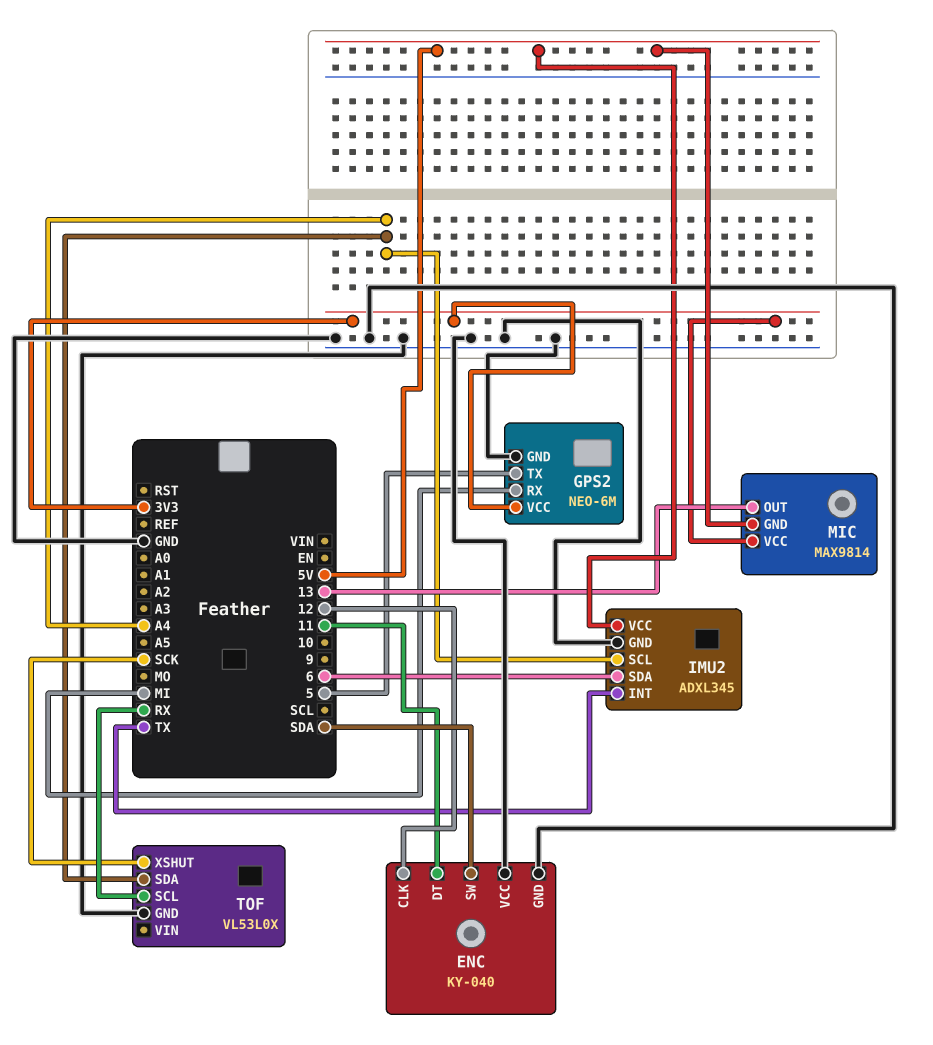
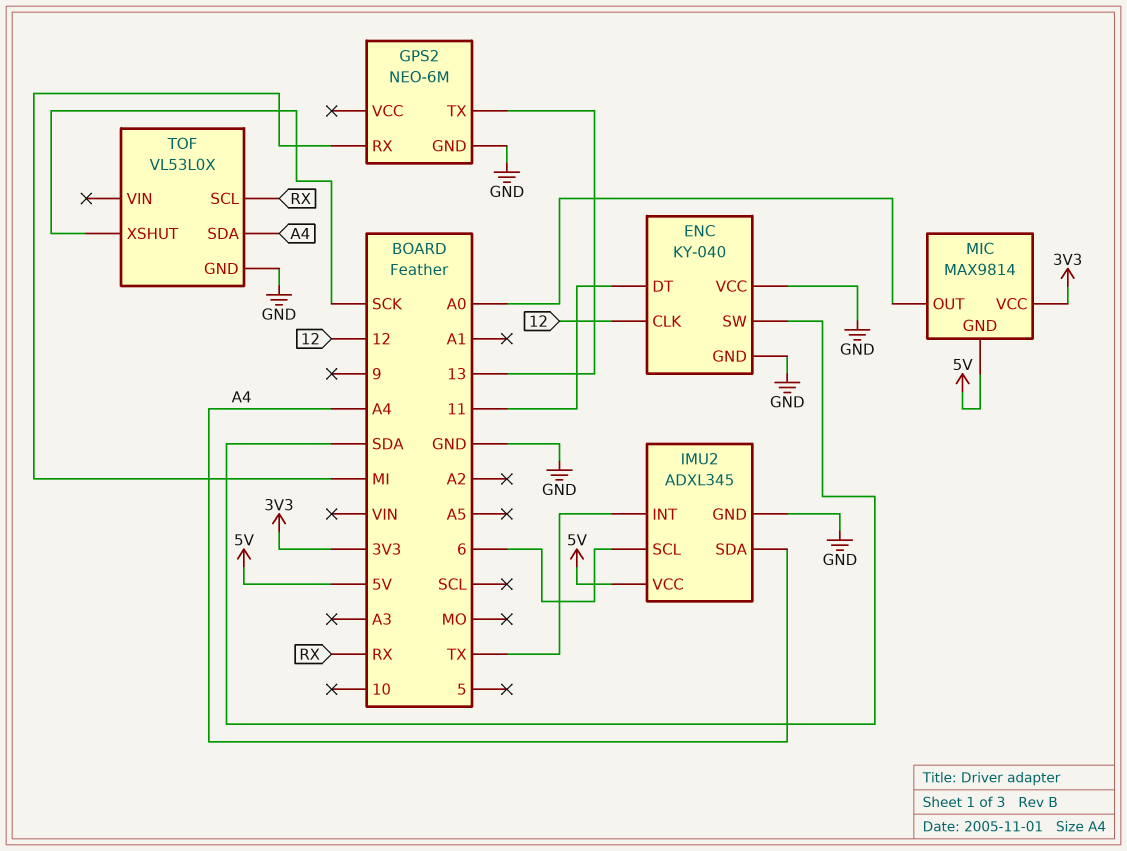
GPS2 pin TX: 5 -> 13
GPS2 pin VCC: 3V3 -> none
IMU2 pin SCL: A4 -> 6
IMU2 pin SDA: 6 -> A4
MIC pin OUT: 13 -> A0

